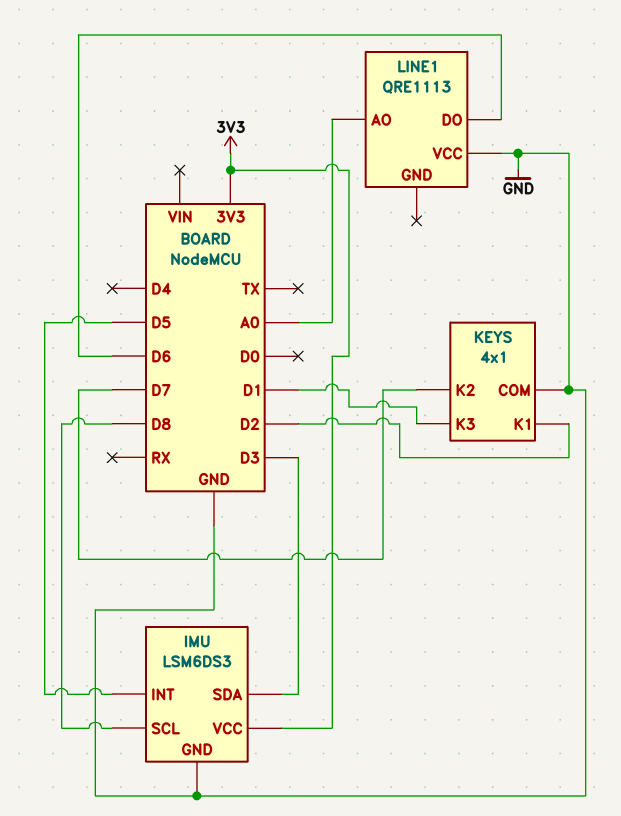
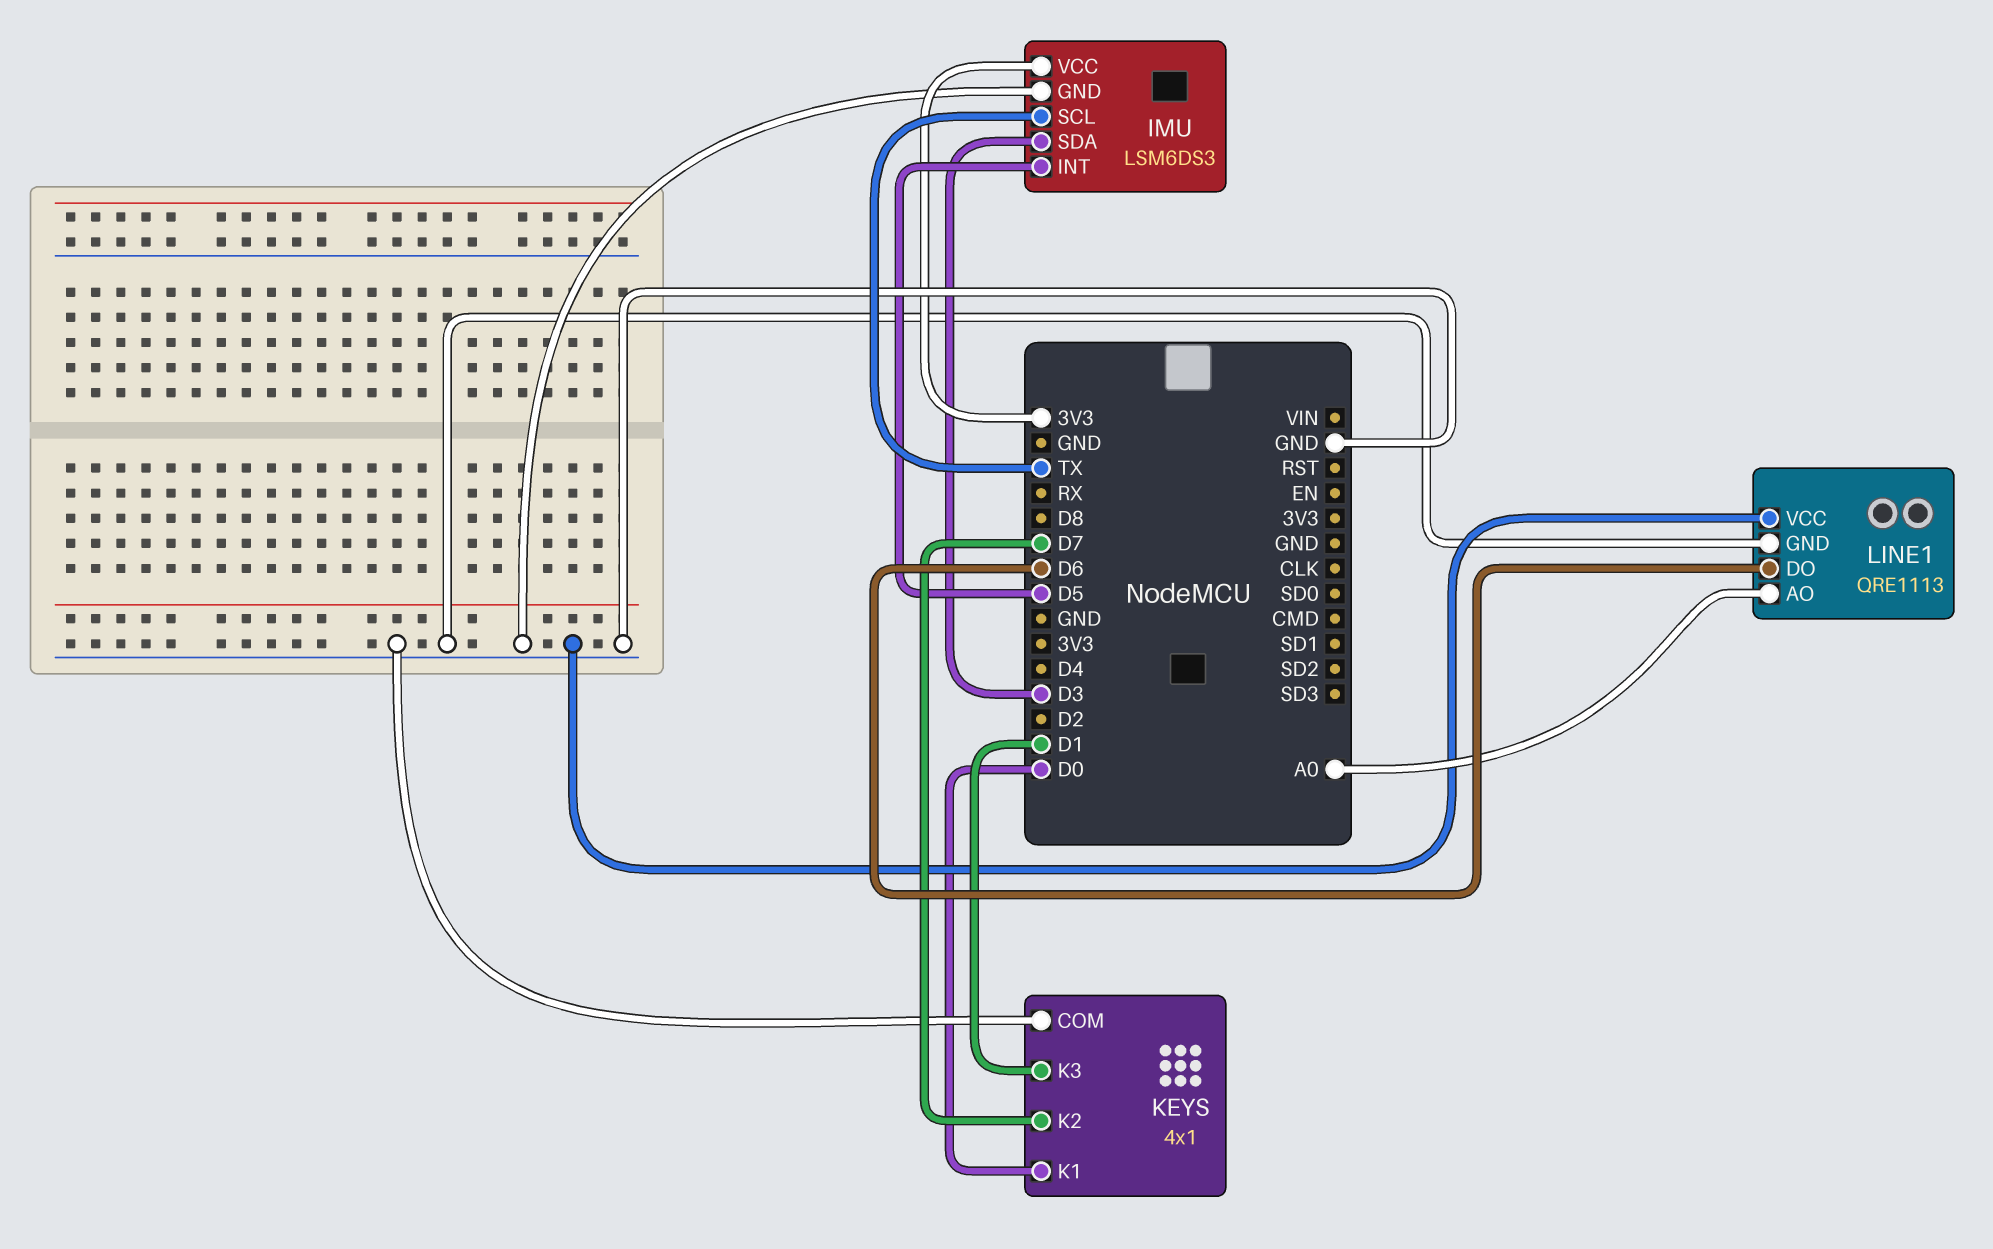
IMU pin SCL: D8 -> TX
KEYS pin K1: D2 -> D0
LINE1 pin GND: none -> GND

